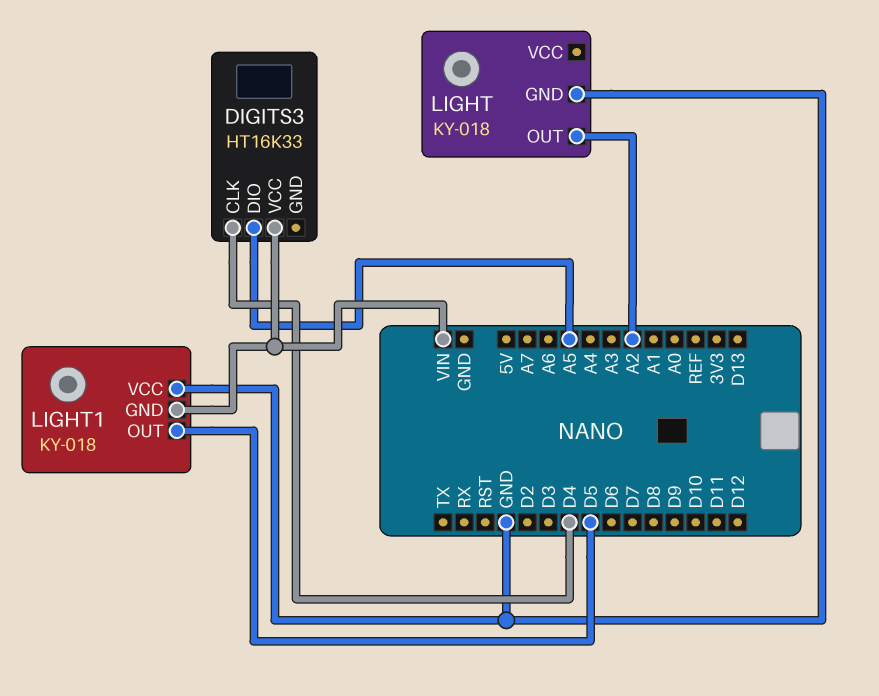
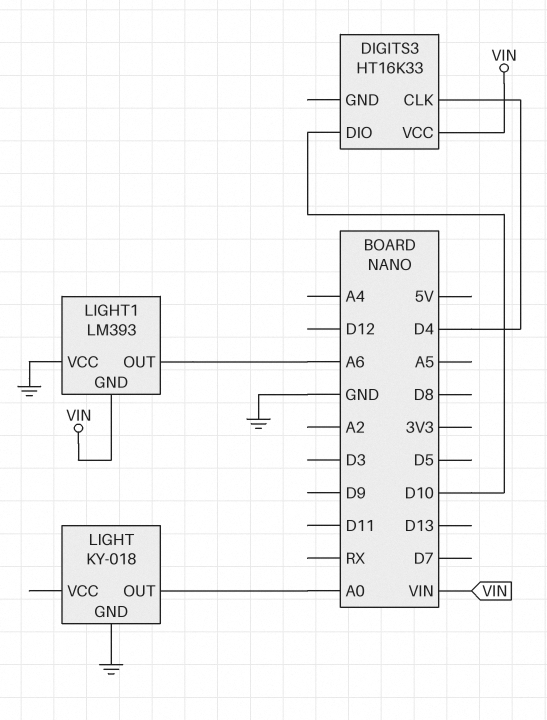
DIGITS3 pin DIO: A5 -> D10
LIGHT pin OUT: A2 -> A0
LIGHT1: KY-018 -> LM393
LIGHT1 pin OUT: D5 -> A6

